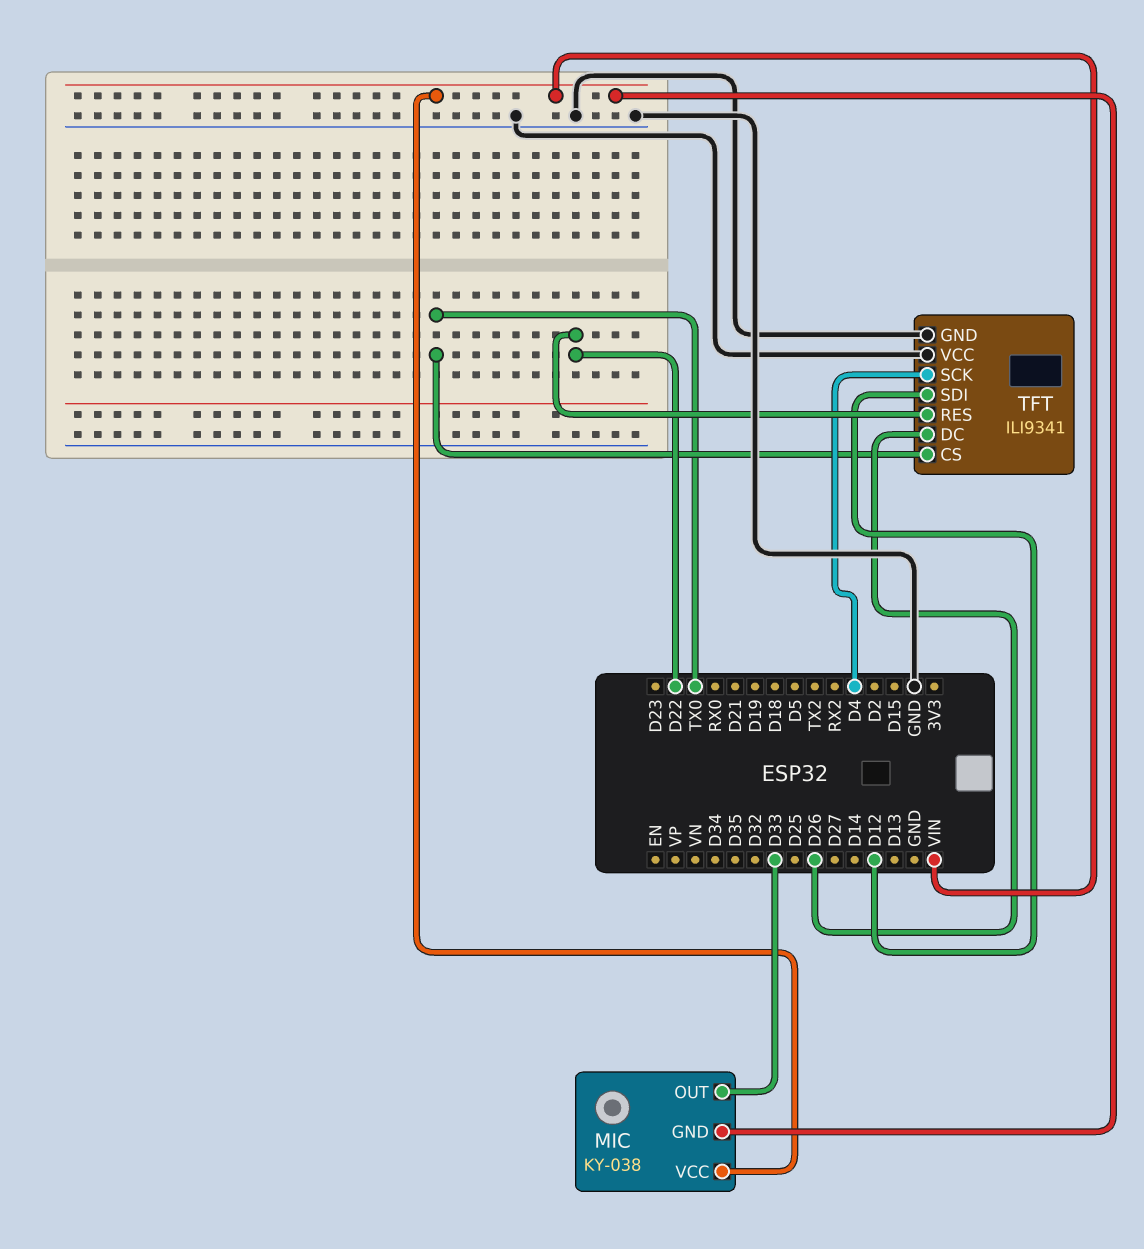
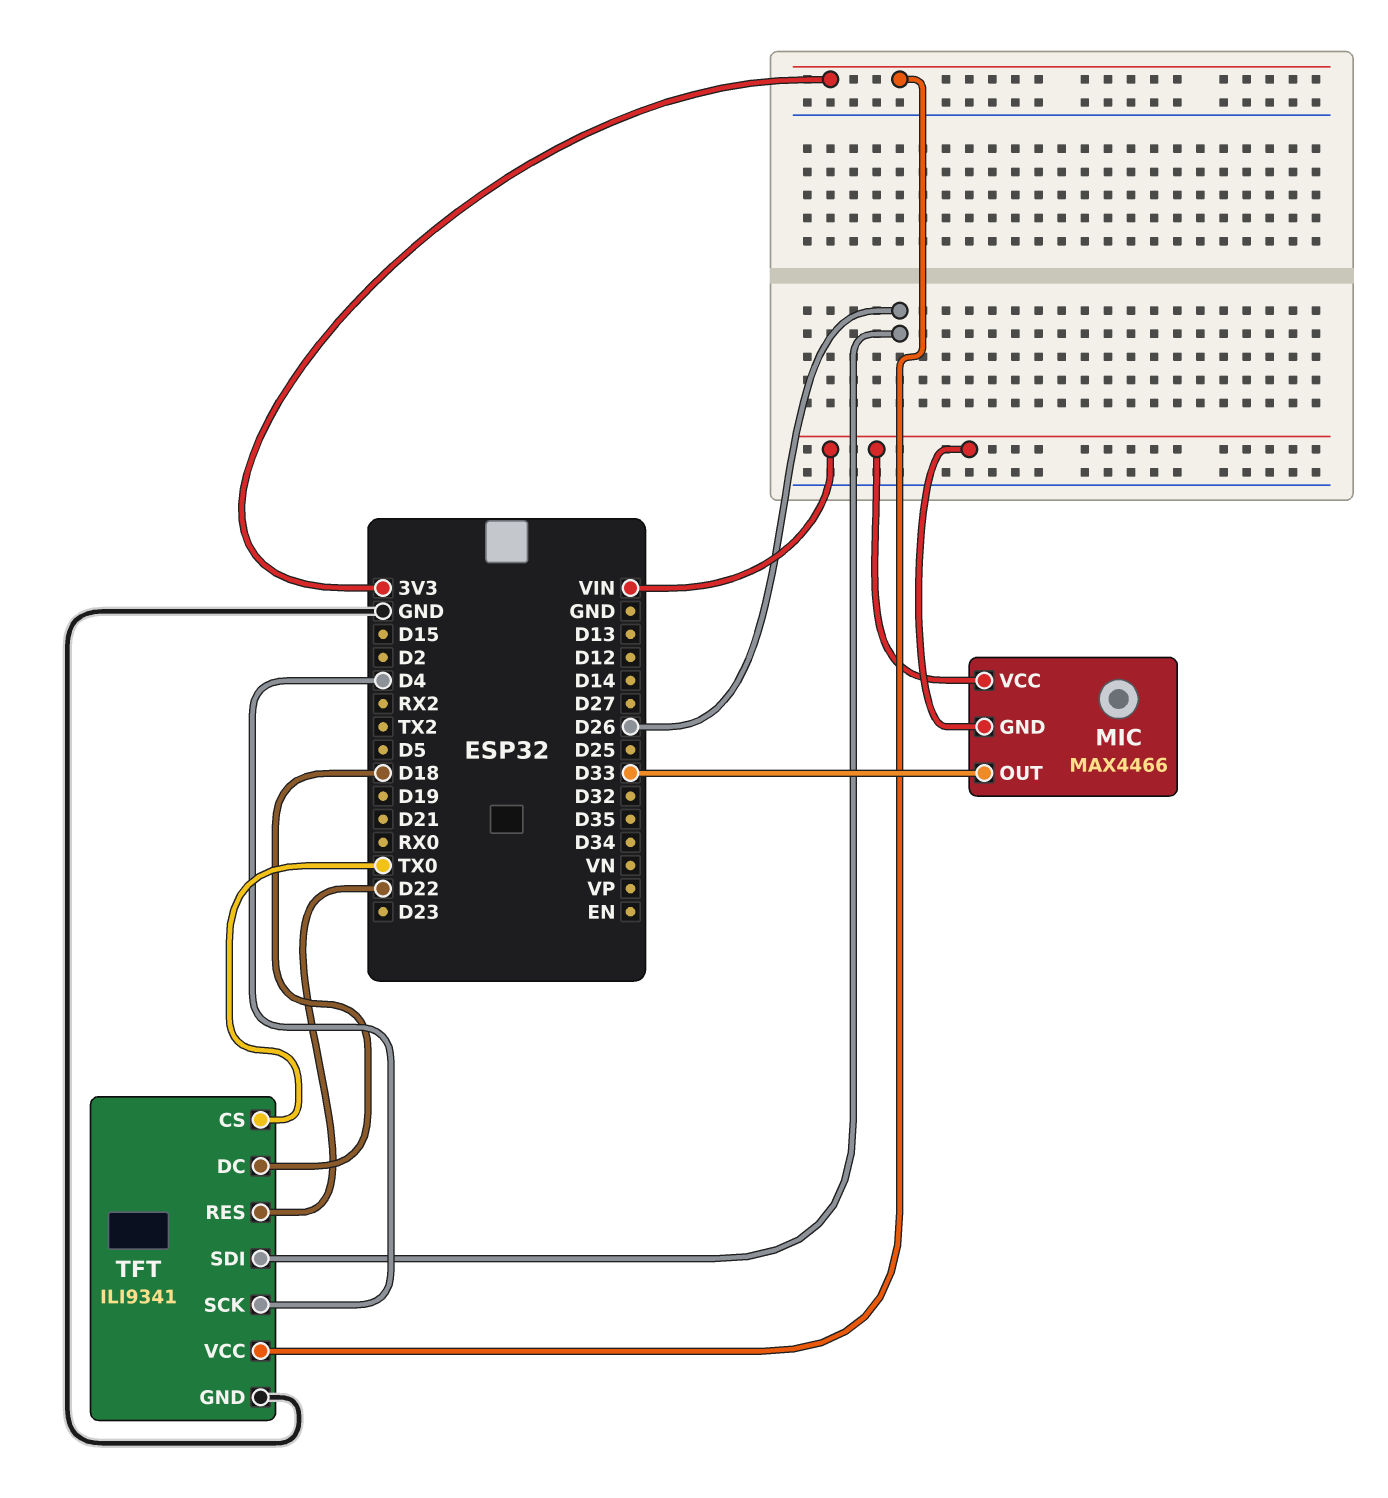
MIC: KY-038 -> MAX4466
TFT pin DC: D26 -> D18
TFT pin SDI: D12 -> D26
TFT pin VCC: GND -> 3V3

